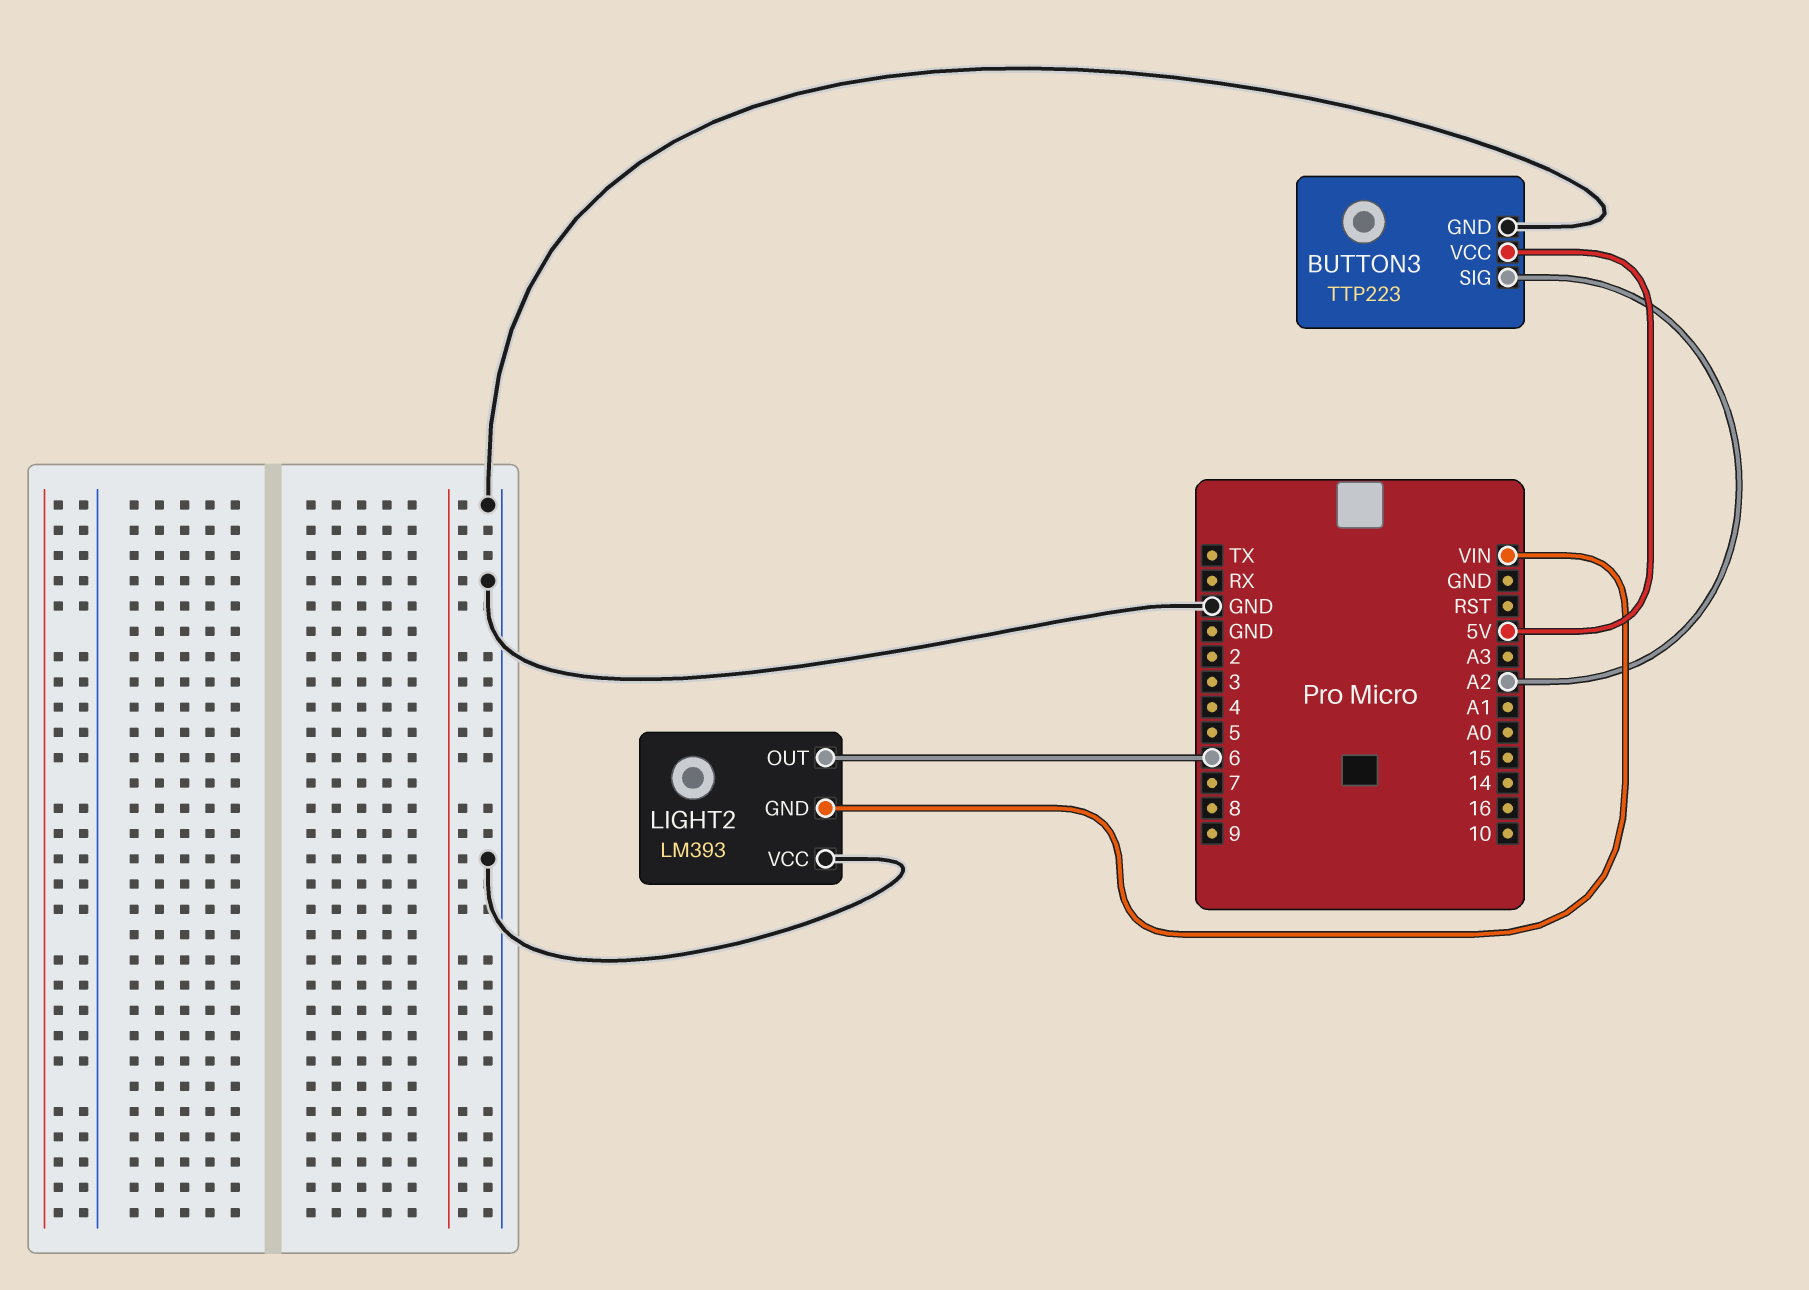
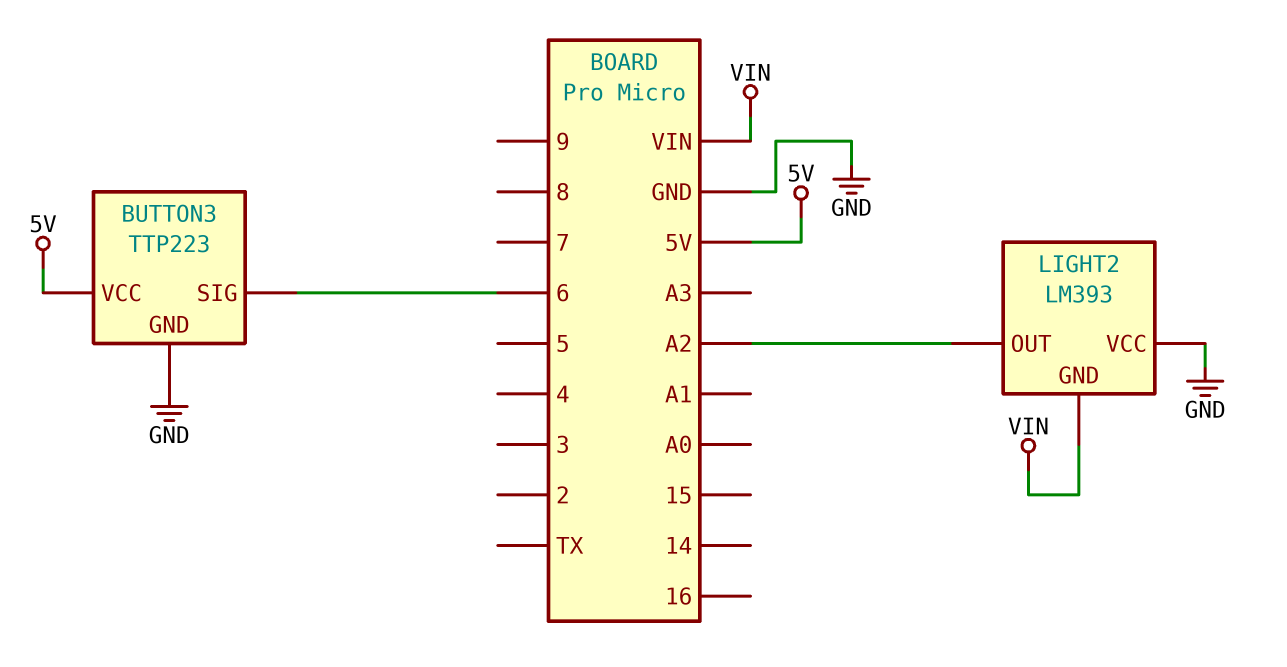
BUTTON3 pin SIG: A2 -> 6
LIGHT2 pin OUT: 6 -> A2

